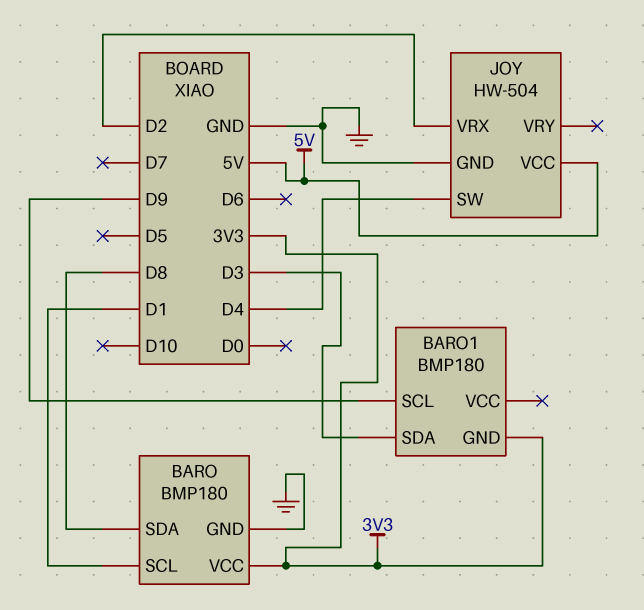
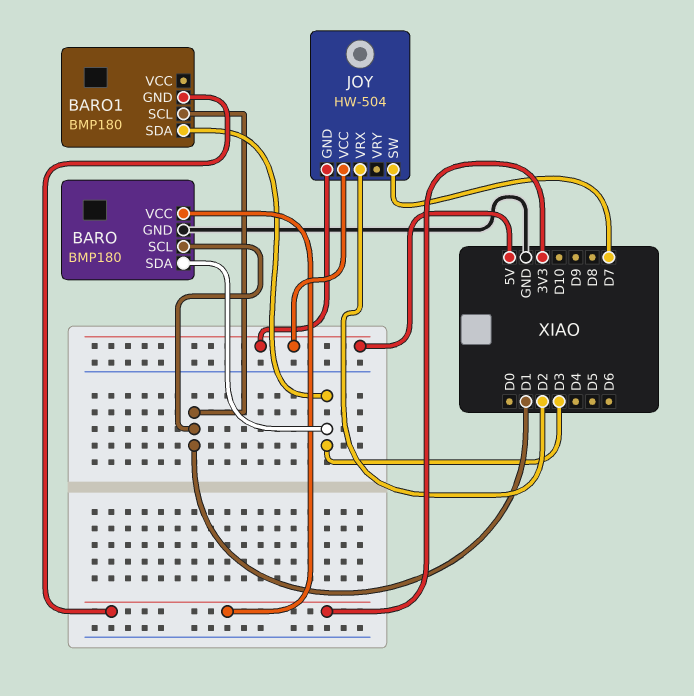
BARO pin SDA: D8 -> D3
BARO1 pin SCL: D9 -> D1
JOY pin GND: GND -> 5V
JOY pin SW: D4 -> D7

